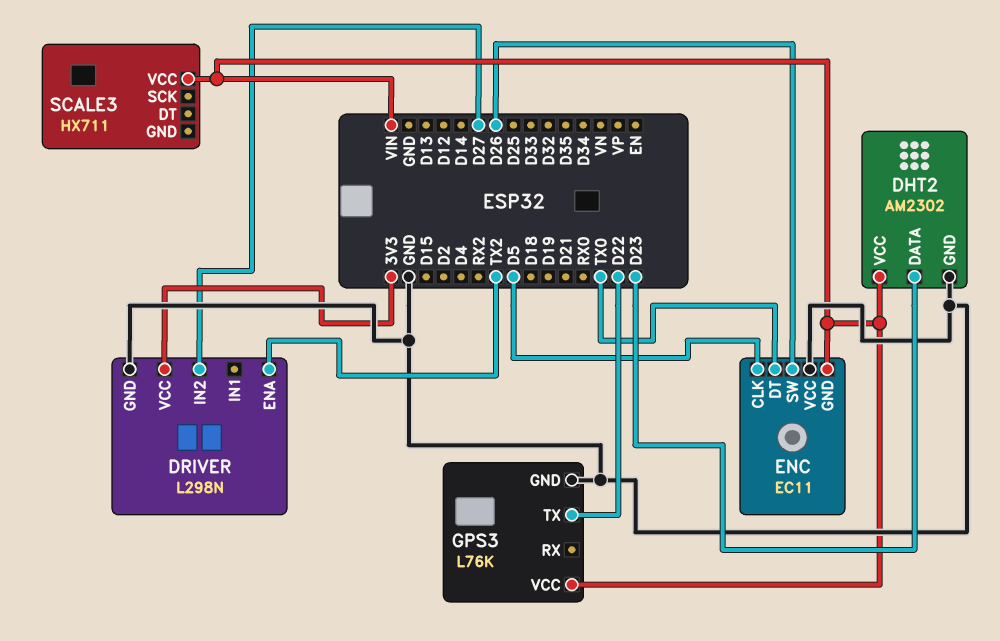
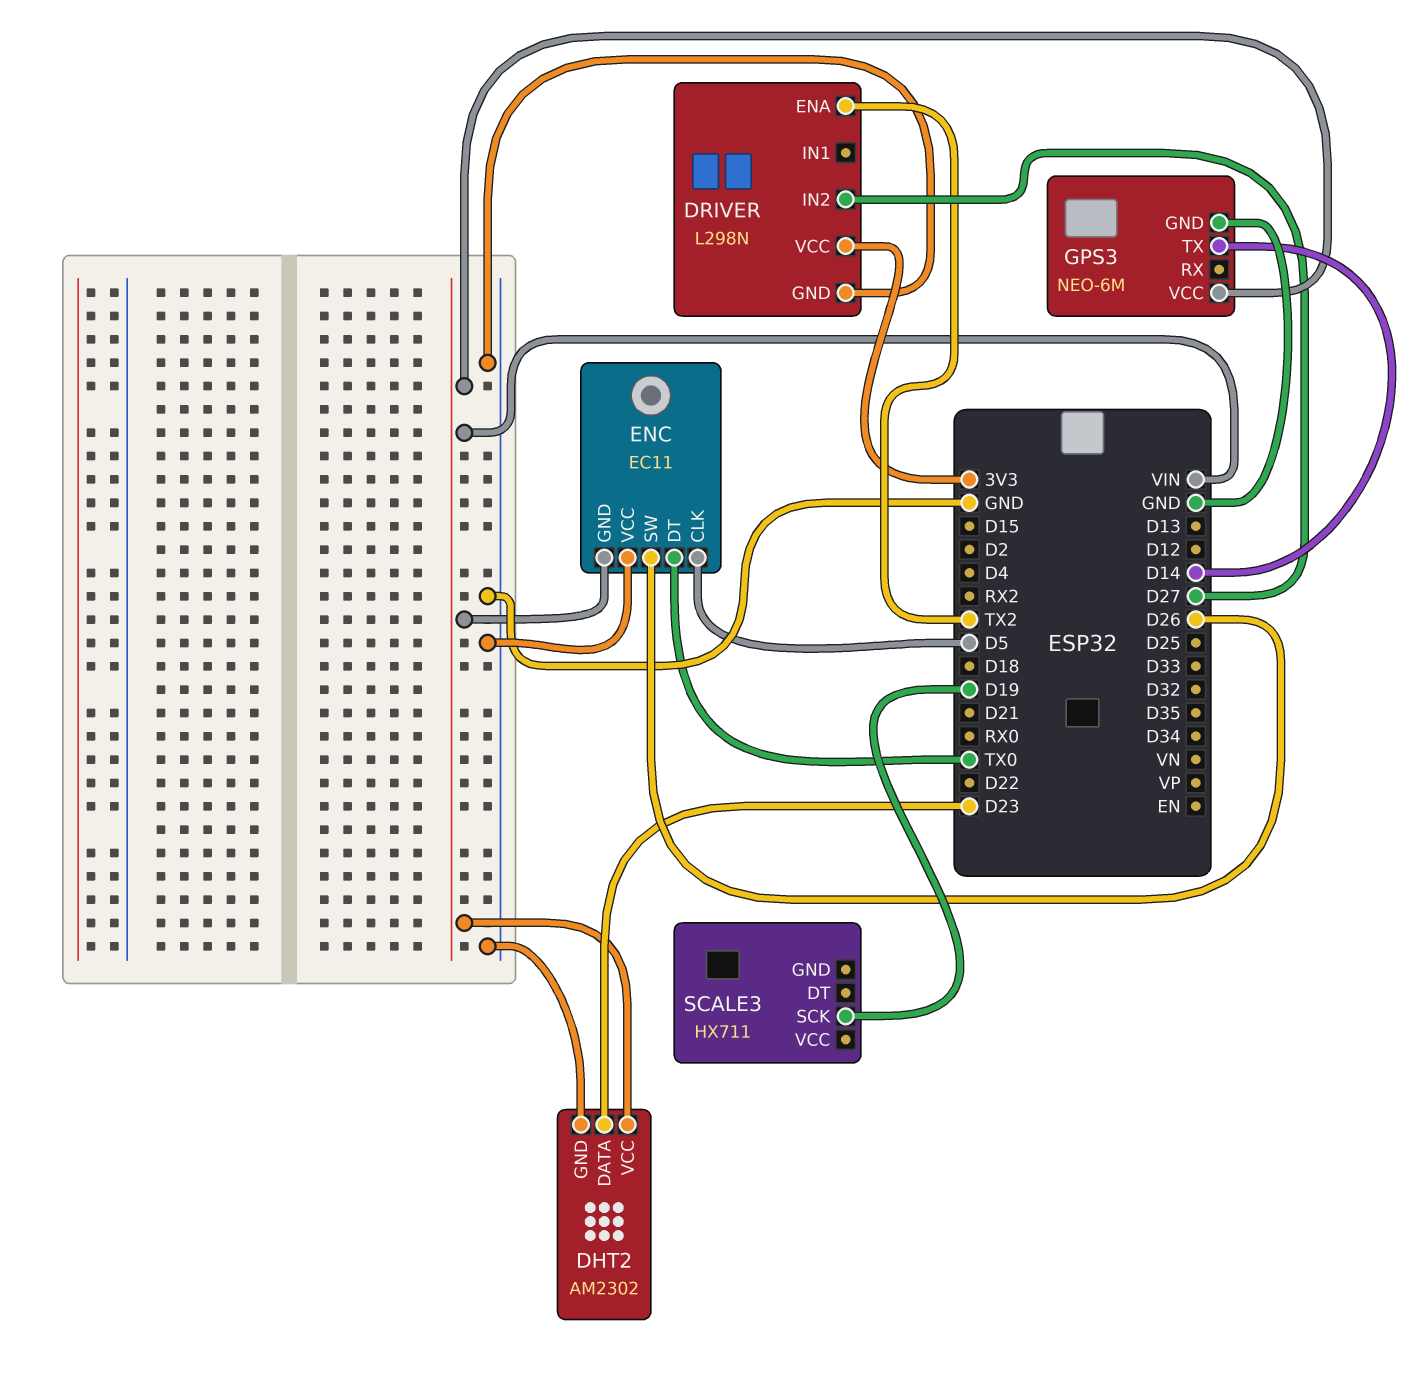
GPS3: L76K -> NEO-6M
GPS3 pin TX: D22 -> D14
SCALE3 pin SCK: none -> D19
SCALE3 pin VCC: VIN -> none

